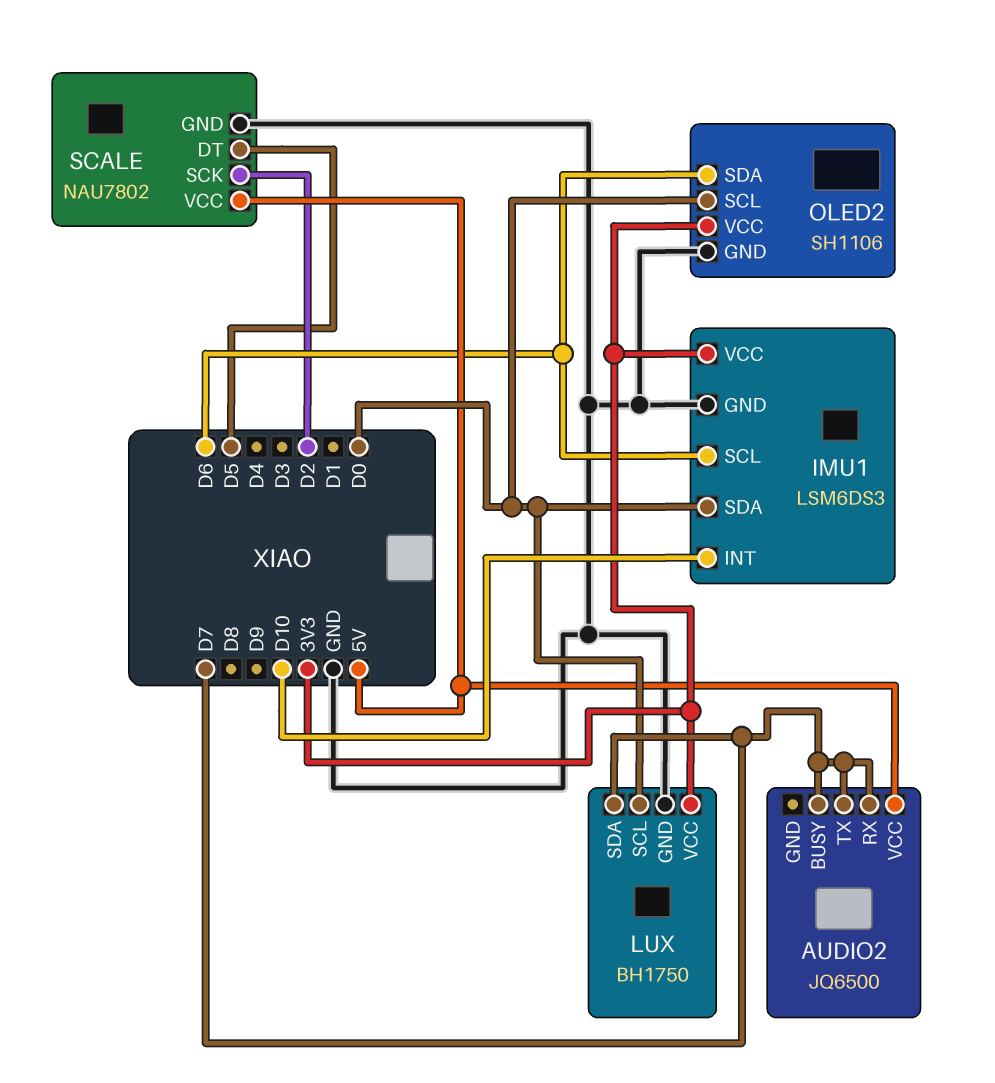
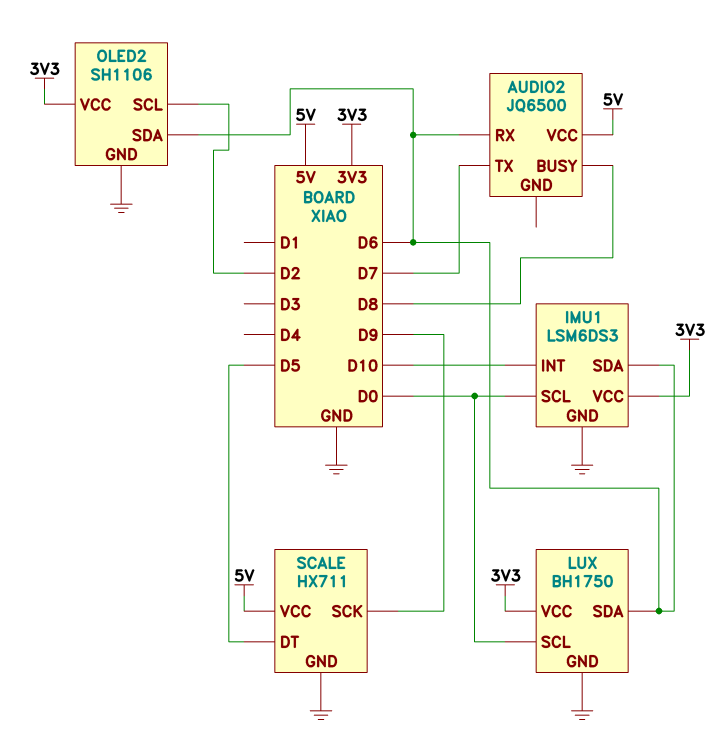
AUDIO2 pin BUSY: D7 -> D8
AUDIO2 pin RX: D7 -> D6
IMU1 pin SCL: D6 -> D0
IMU1 pin SDA: D0 -> D6
LUX pin SDA: D7 -> D6
OLED2 pin SCL: D0 -> D2
SCALE: NAU7802 -> HX711
SCALE pin SCK: D2 -> D9

